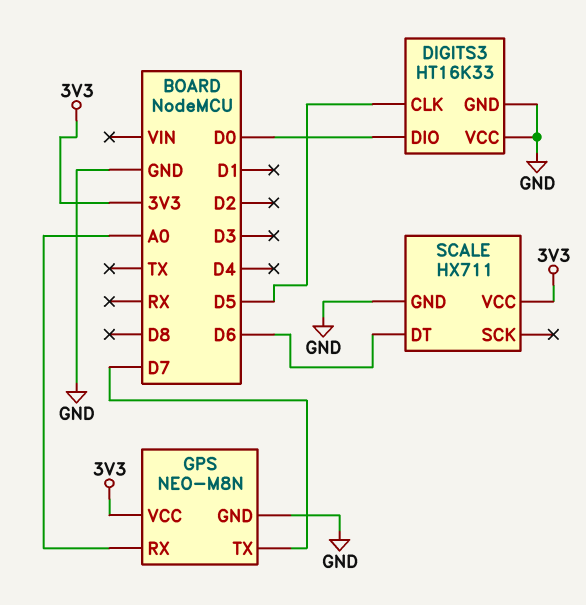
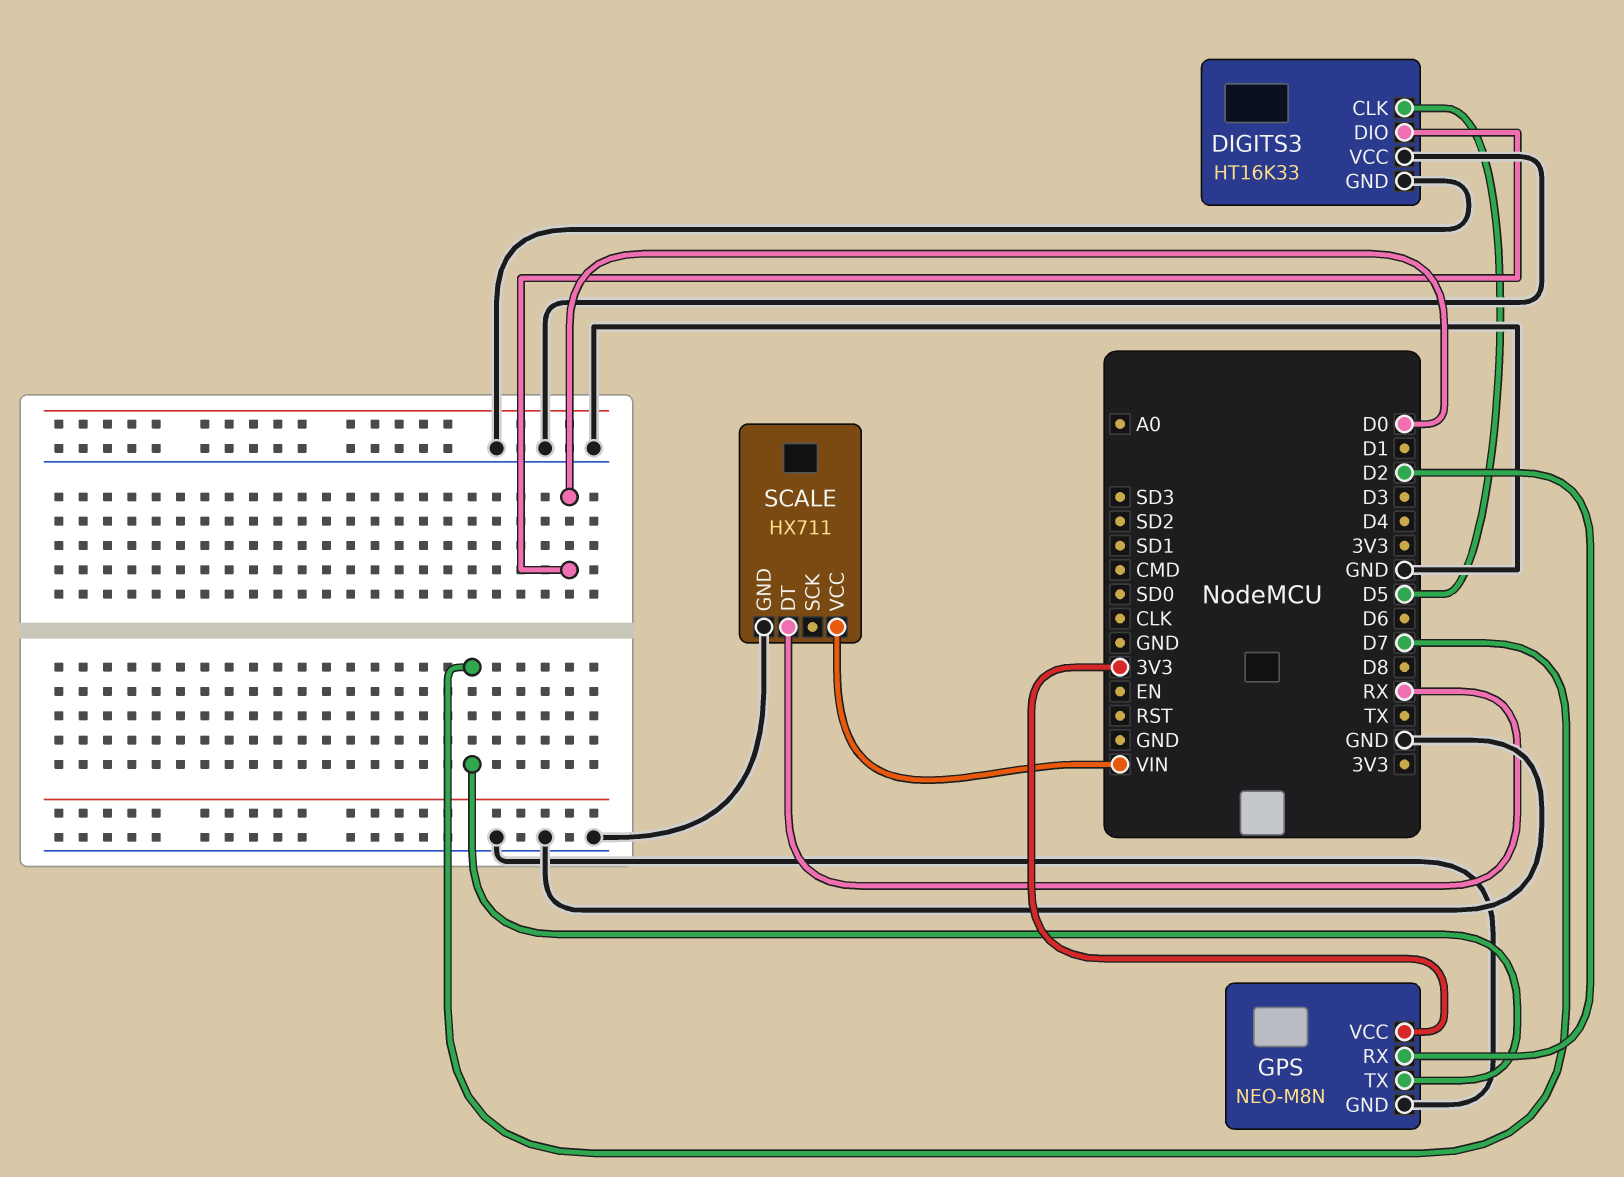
GPS pin RX: A0 -> D2
SCALE pin DT: D6 -> RX
SCALE pin VCC: 3V3 -> VIN

